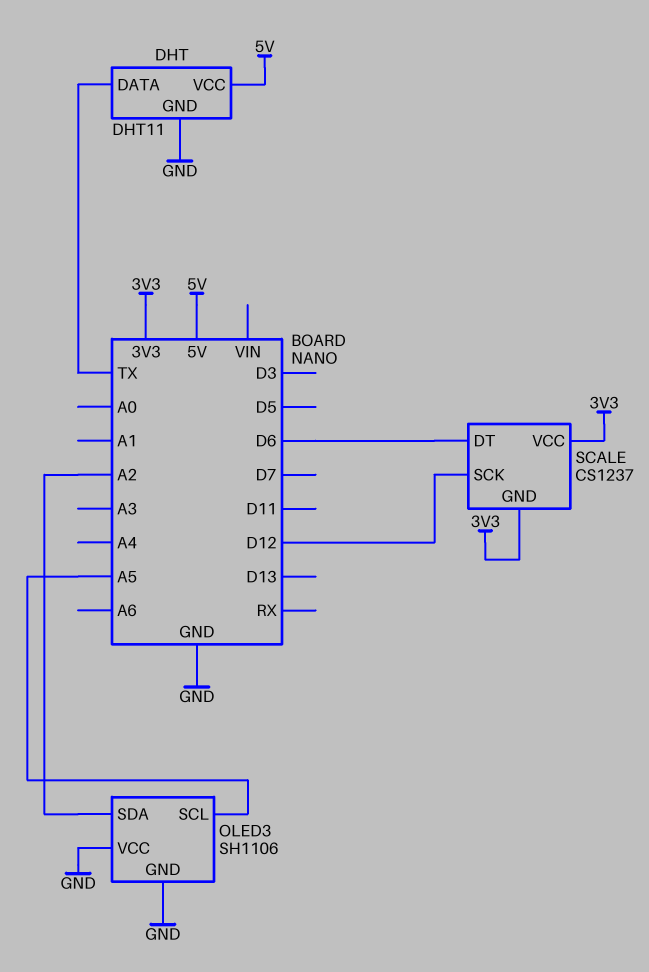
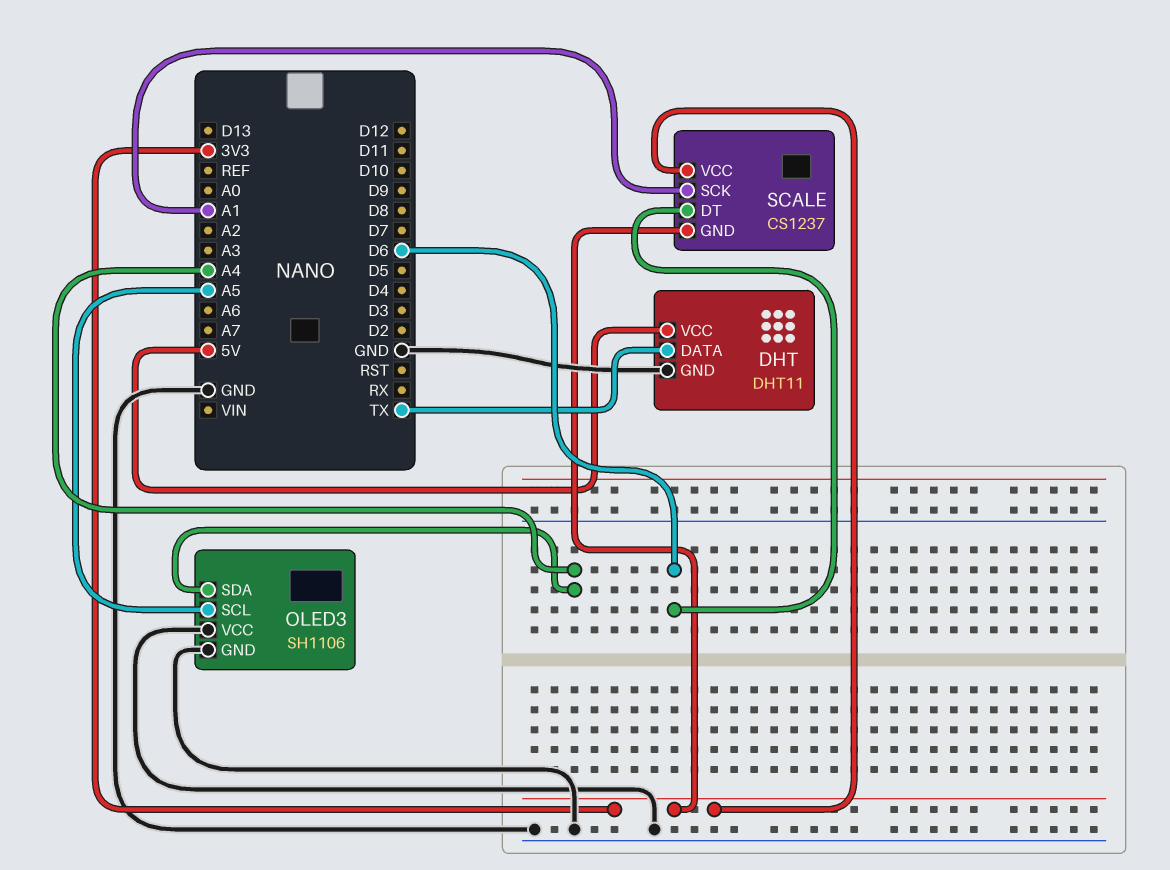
OLED3 pin SDA: A2 -> A4
SCALE pin SCK: D12 -> A1

